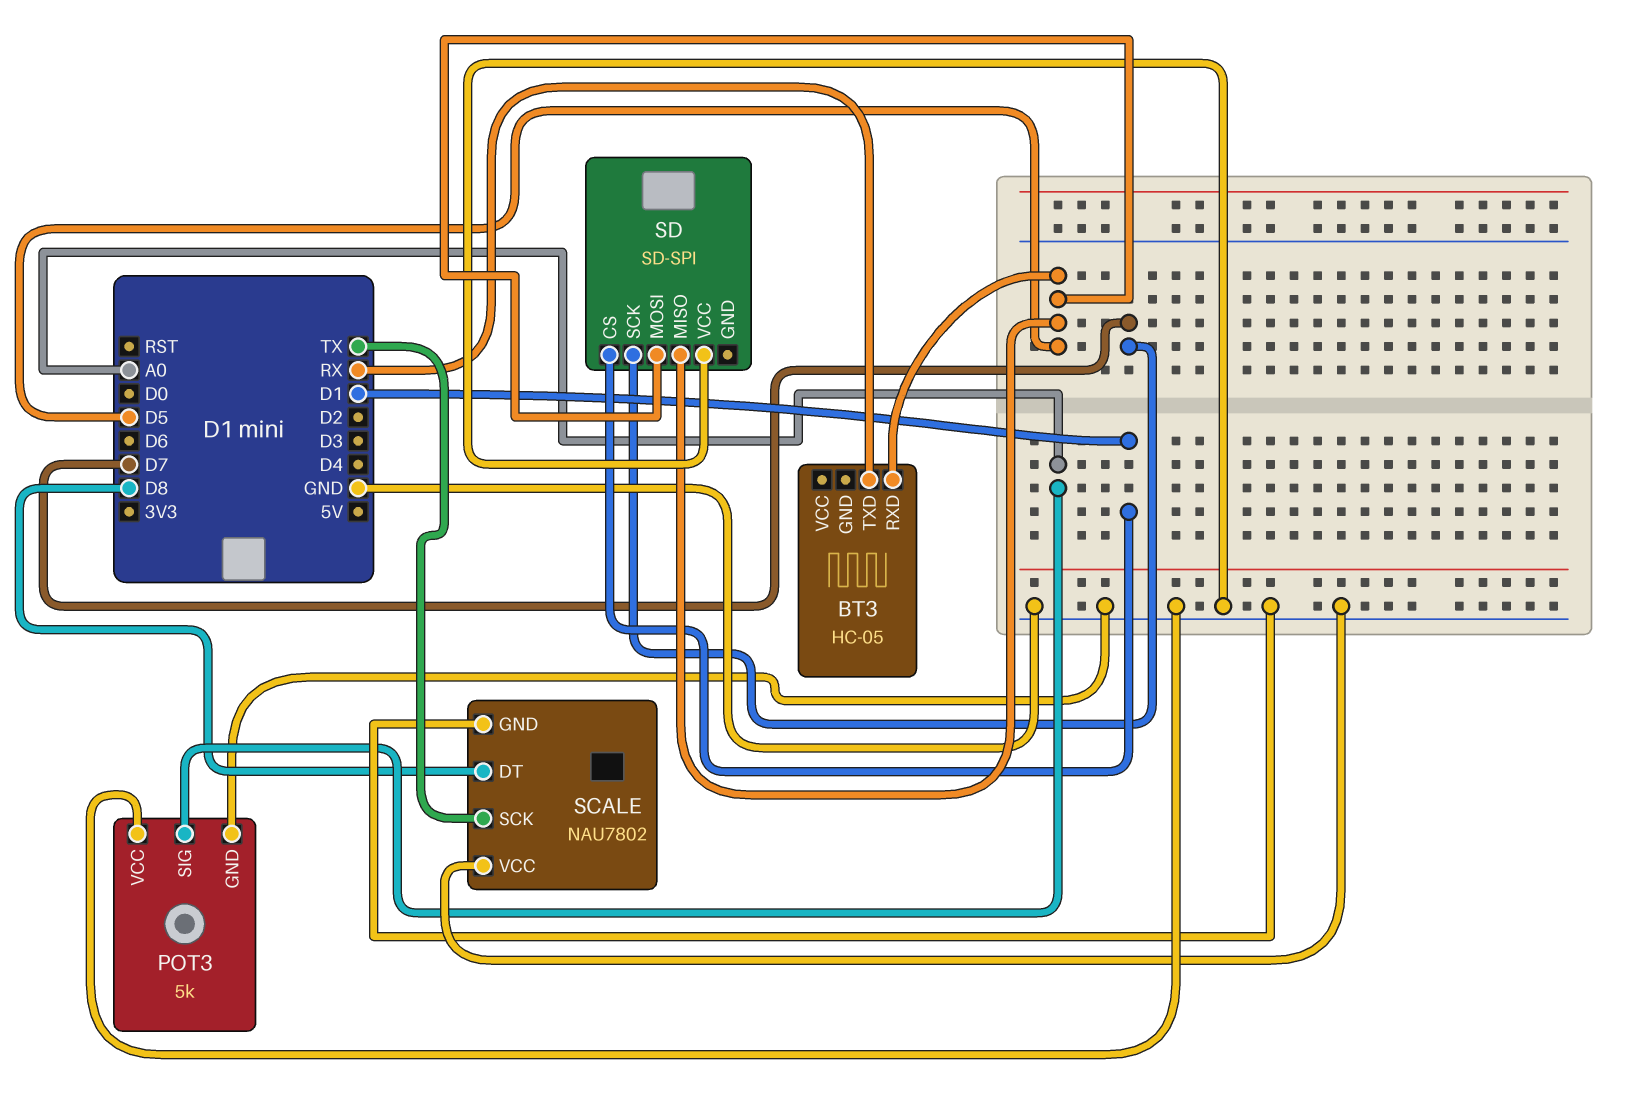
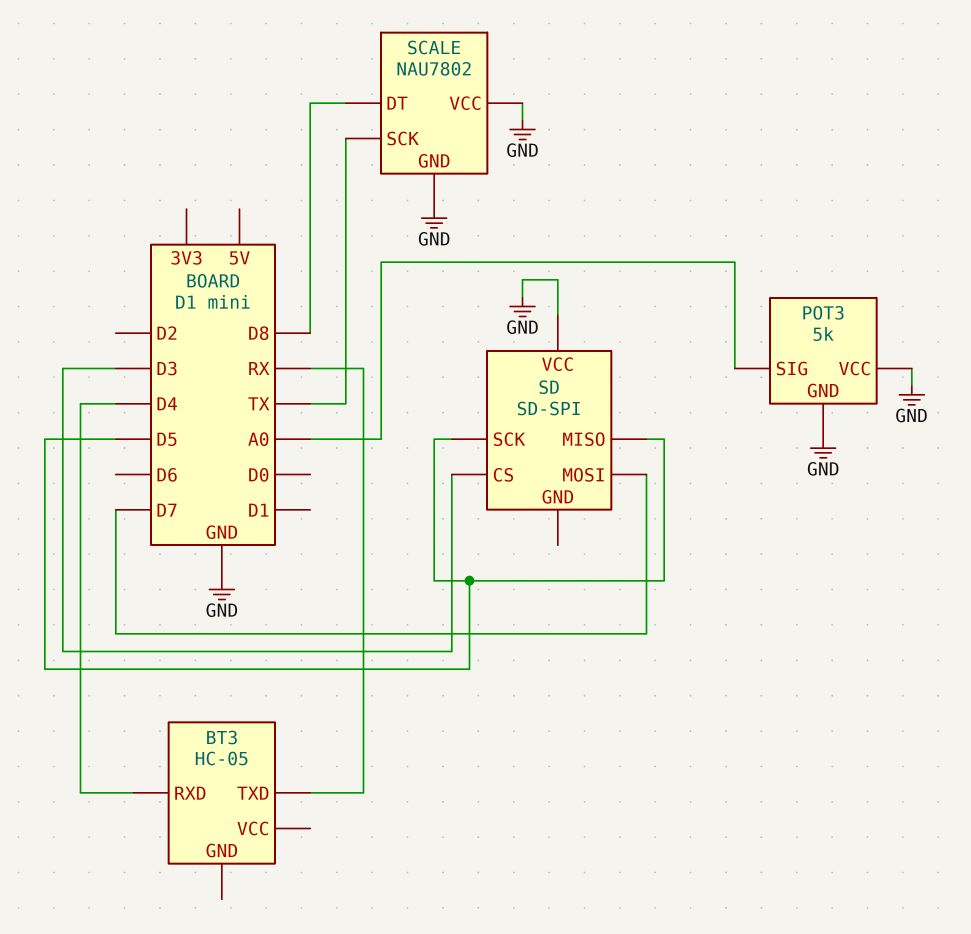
BT3 pin RXD: D5 -> D4
SD pin CS: D1 -> D3
SD pin MOSI: D5 -> D7
SD pin SCK: D7 -> D5

